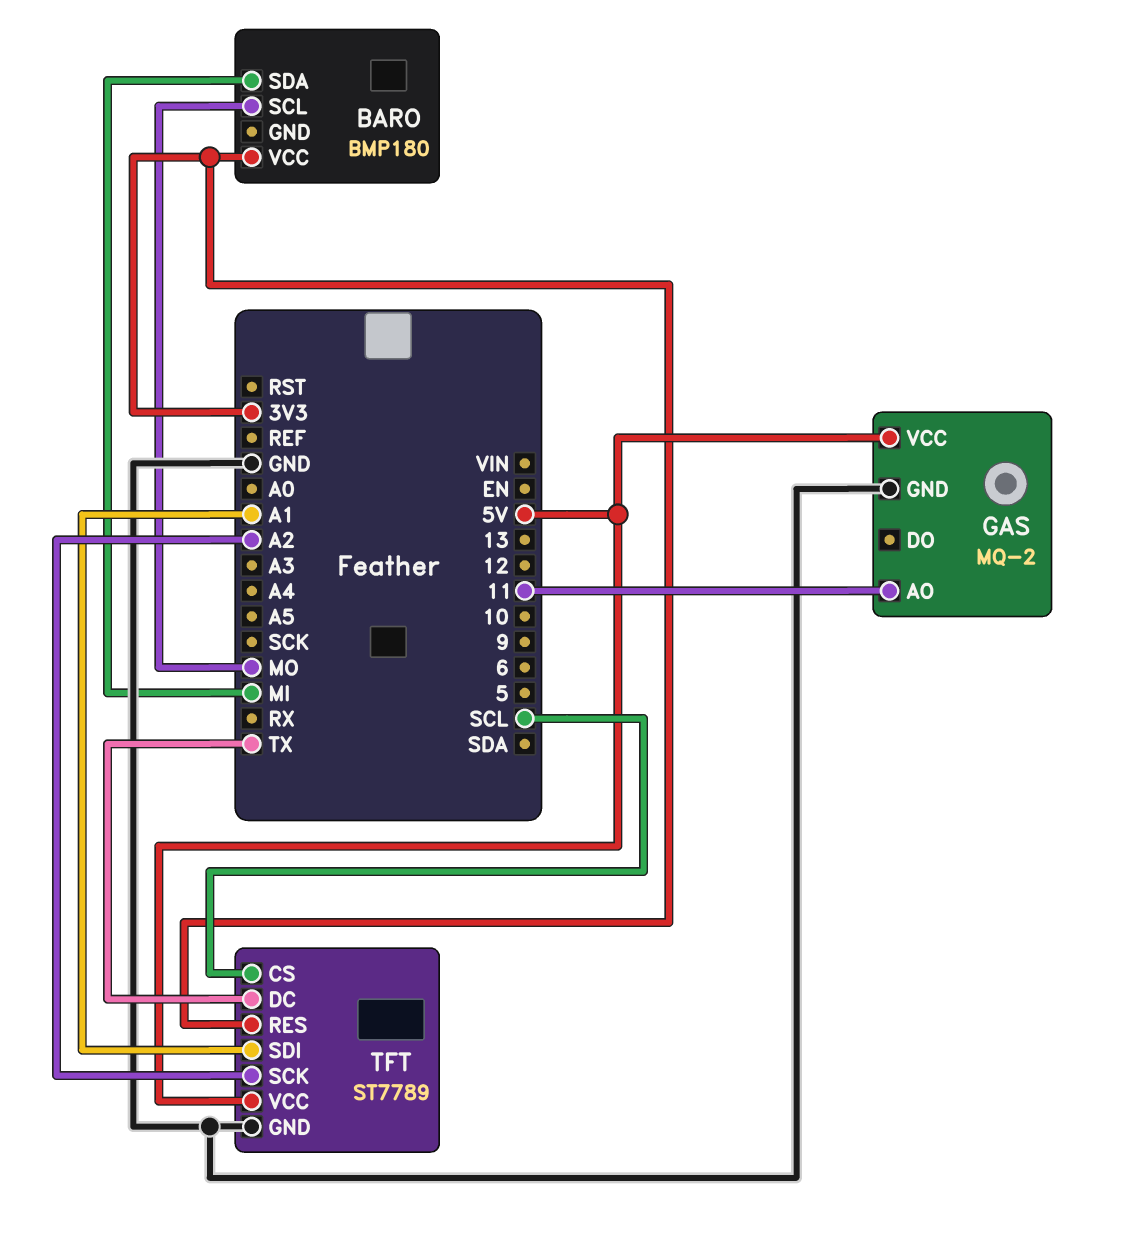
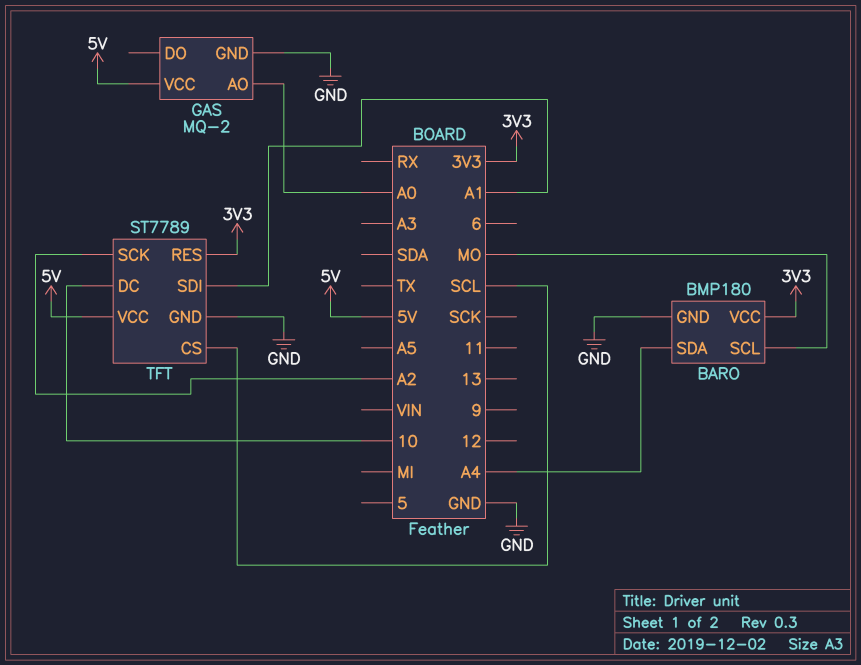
BARO pin GND: none -> GND
BARO pin SDA: MI -> A4
GAS pin AO: 11 -> A0
TFT pin DC: TX -> 10

